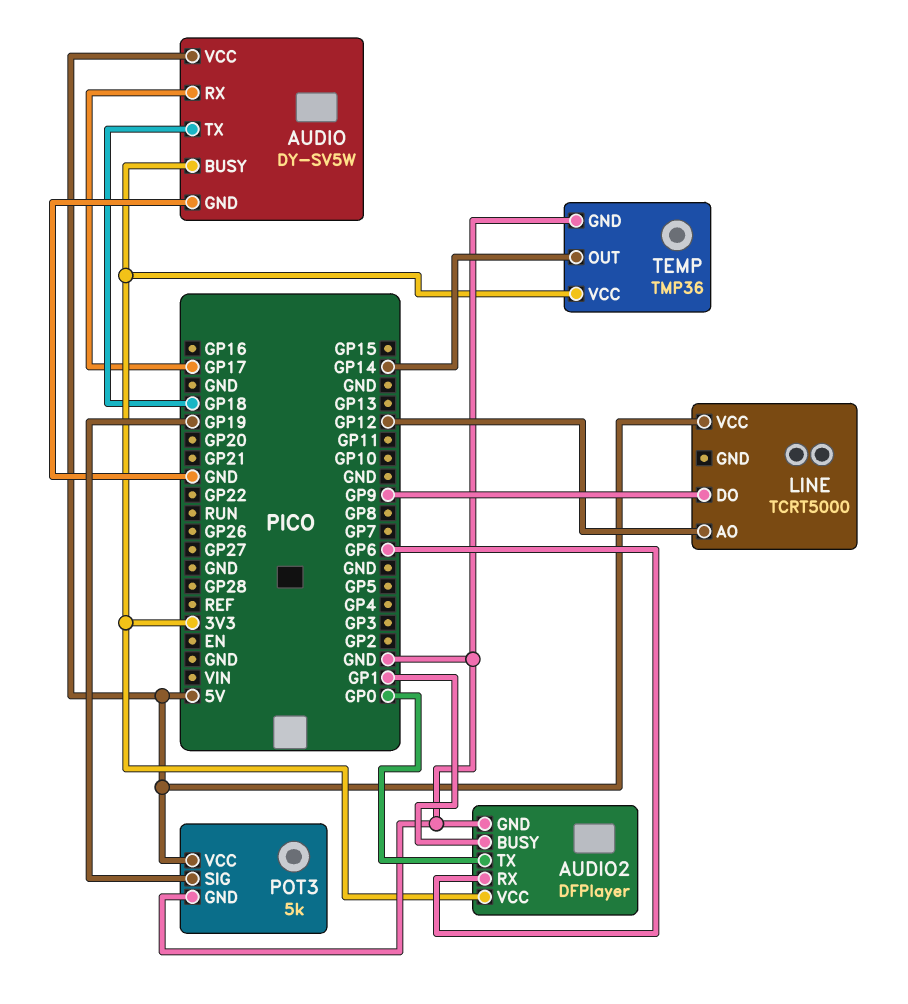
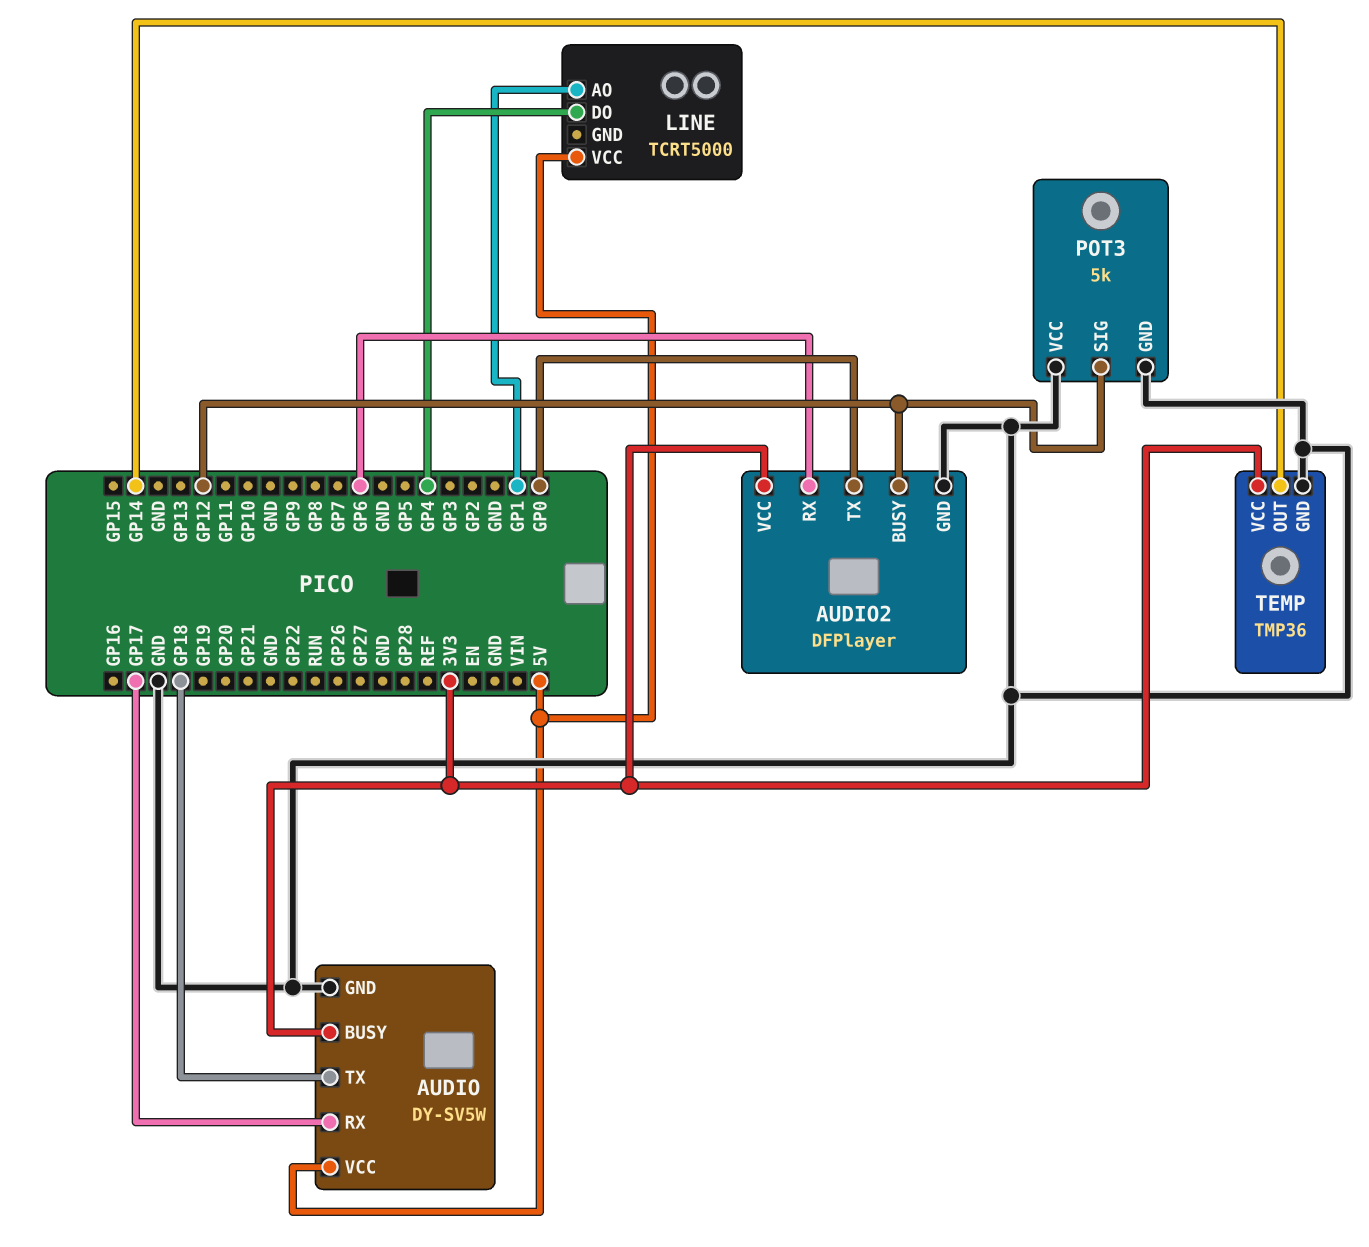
AUDIO2 pin BUSY: GP1 -> GP12
LINE pin AO: GP12 -> GP1
LINE pin DO: GP9 -> GP4
POT3 pin SIG: GP19 -> GP12
POT3 pin VCC: 5V -> GND

